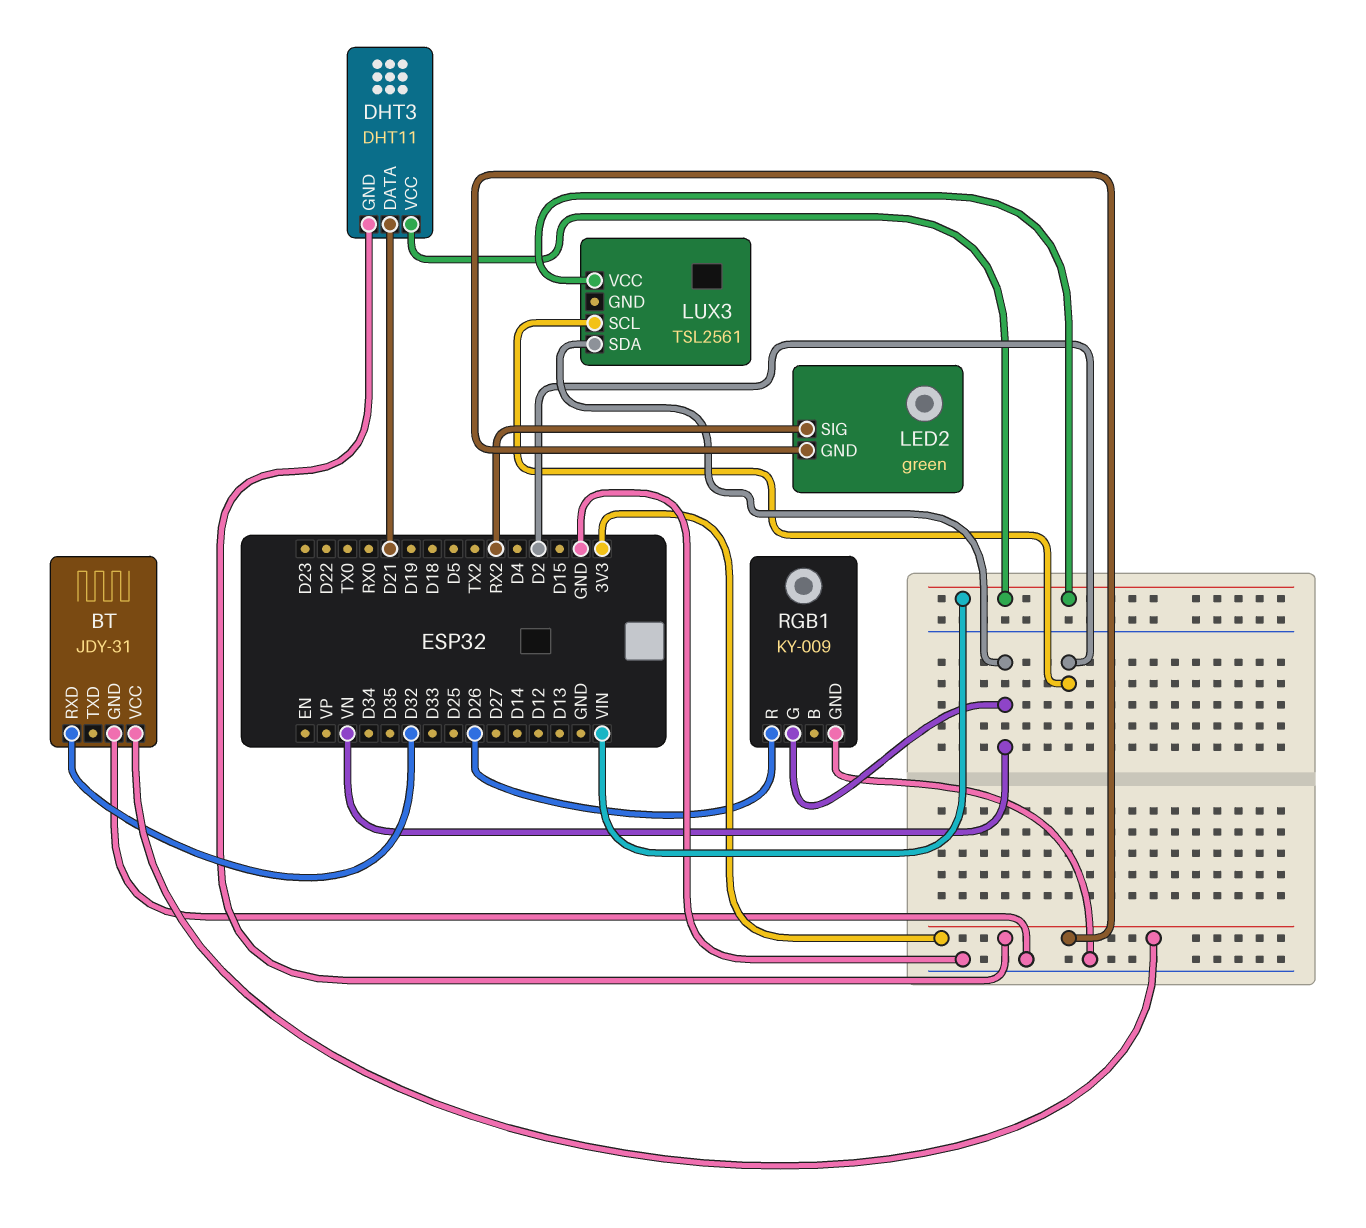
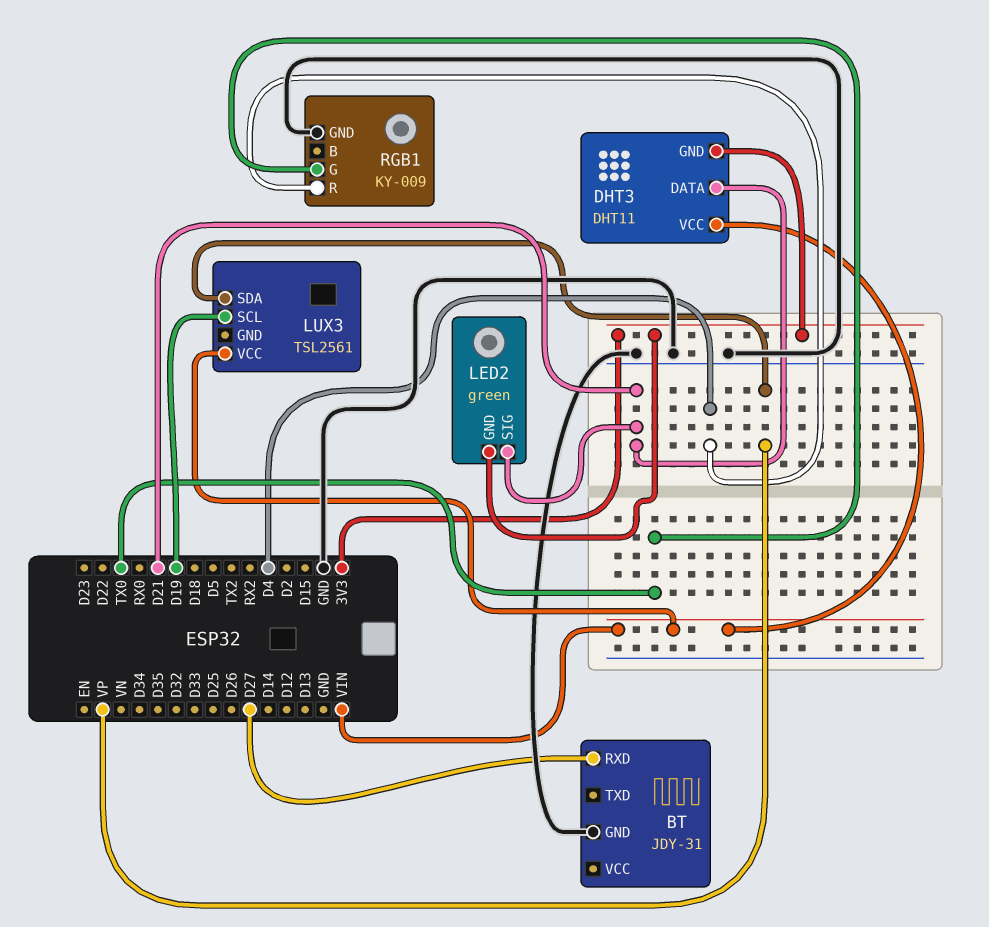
BT pin RXD: D32 -> D27
BT pin VCC: 3V3 -> none
LED2 pin SIG: RX2 -> D21
LUX3 pin SCL: D2 -> D19
LUX3 pin SDA: VN -> VP
RGB1 pin G: VN -> TX0
RGB1 pin R: D26 -> D4

